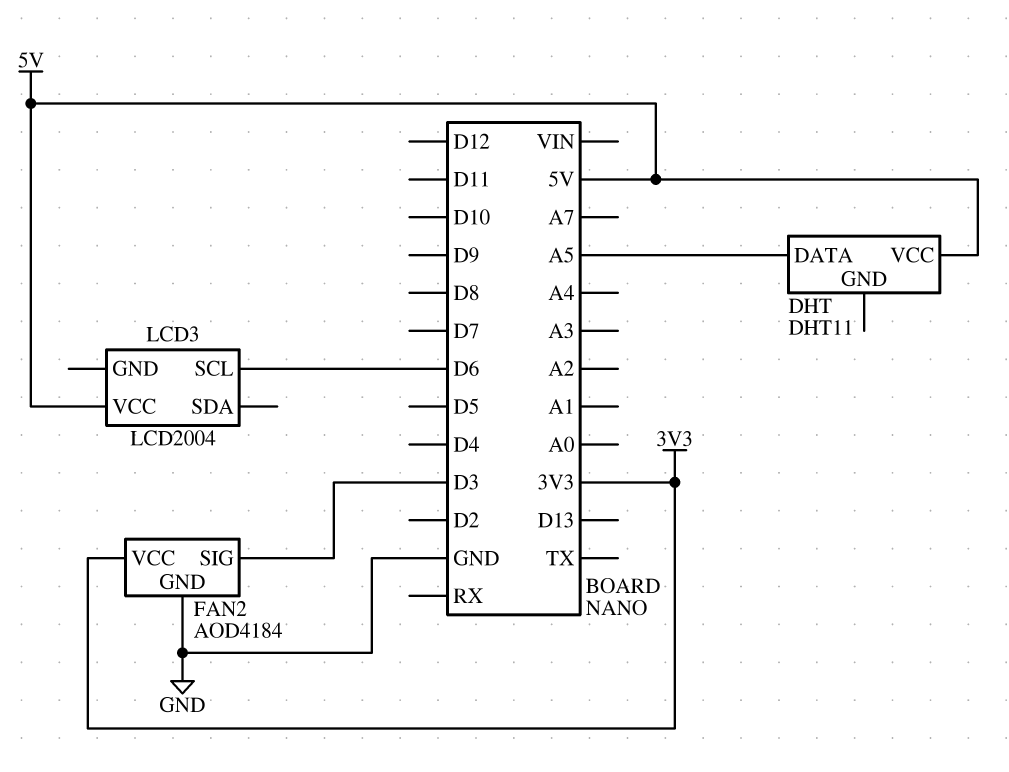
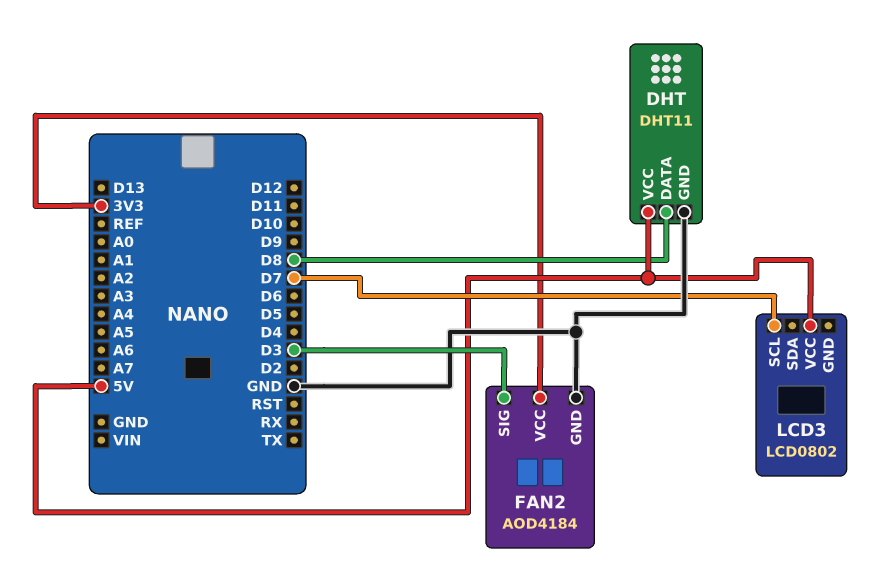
DHT pin DATA: A5 -> D8
DHT pin GND: none -> GND
LCD3: LCD2004 -> LCD0802
LCD3 pin SCL: D6 -> D7

